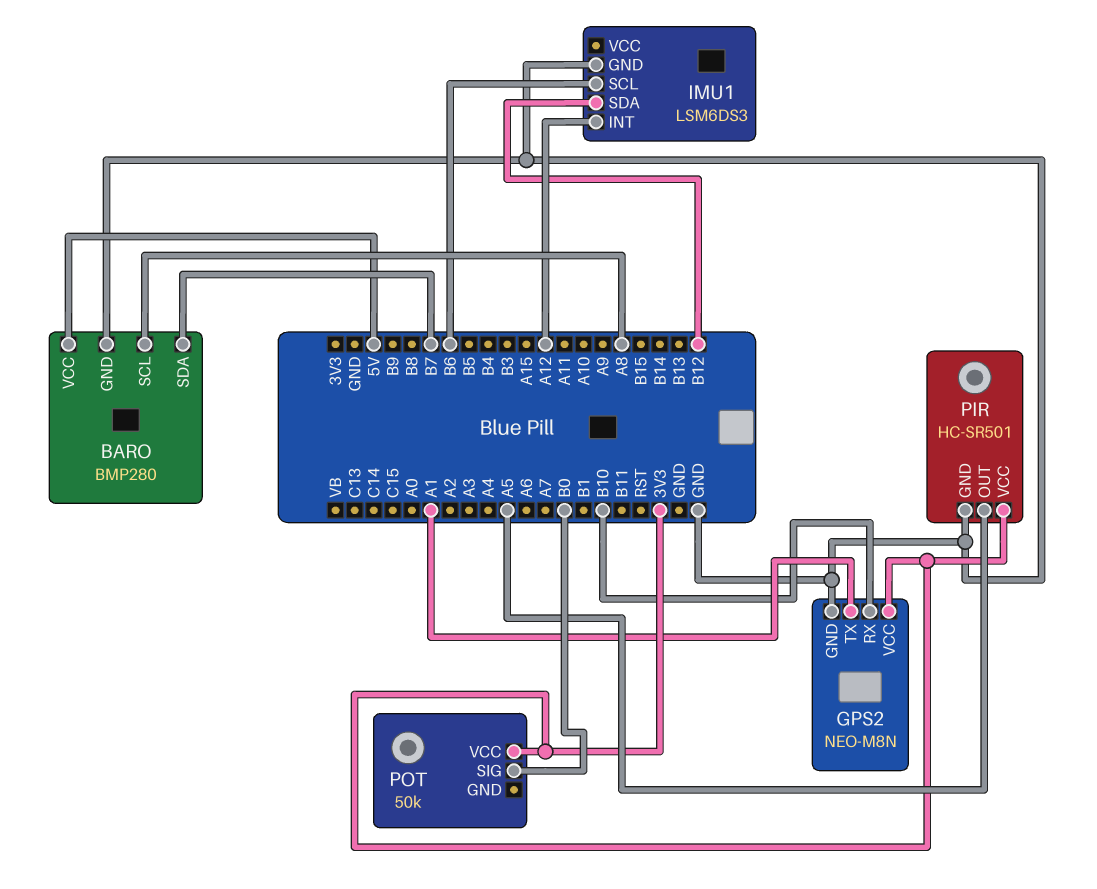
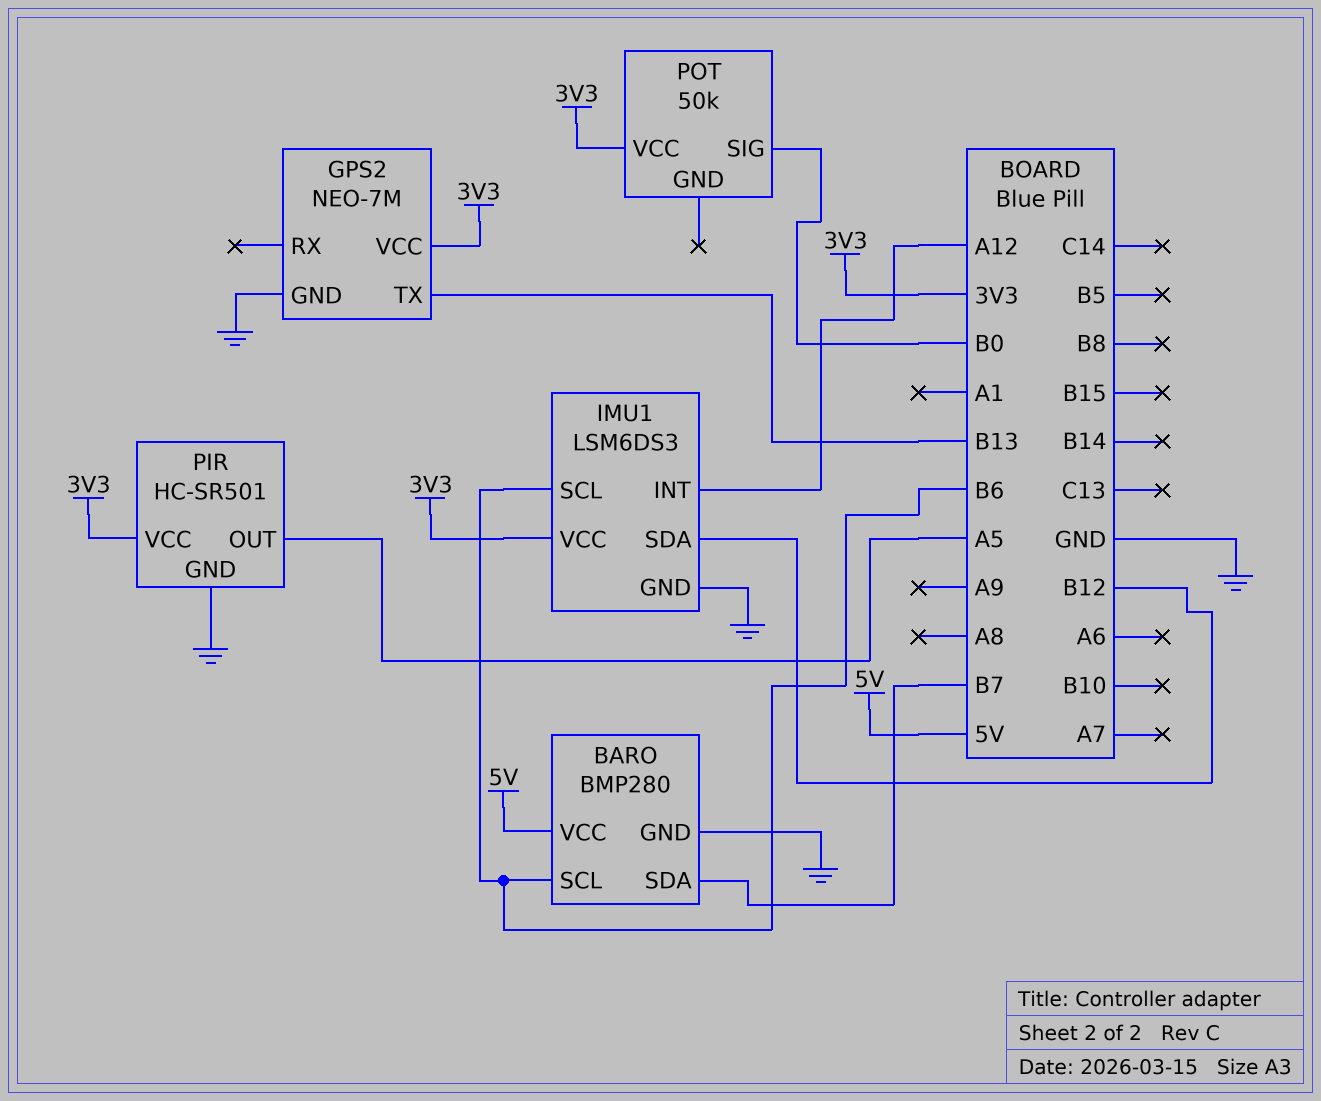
BARO pin SCL: A8 -> B6
GPS2: NEO-M8N -> NEO-7M
GPS2 pin RX: B10 -> none
GPS2 pin TX: A1 -> B13
IMU1 pin VCC: none -> 3V3

